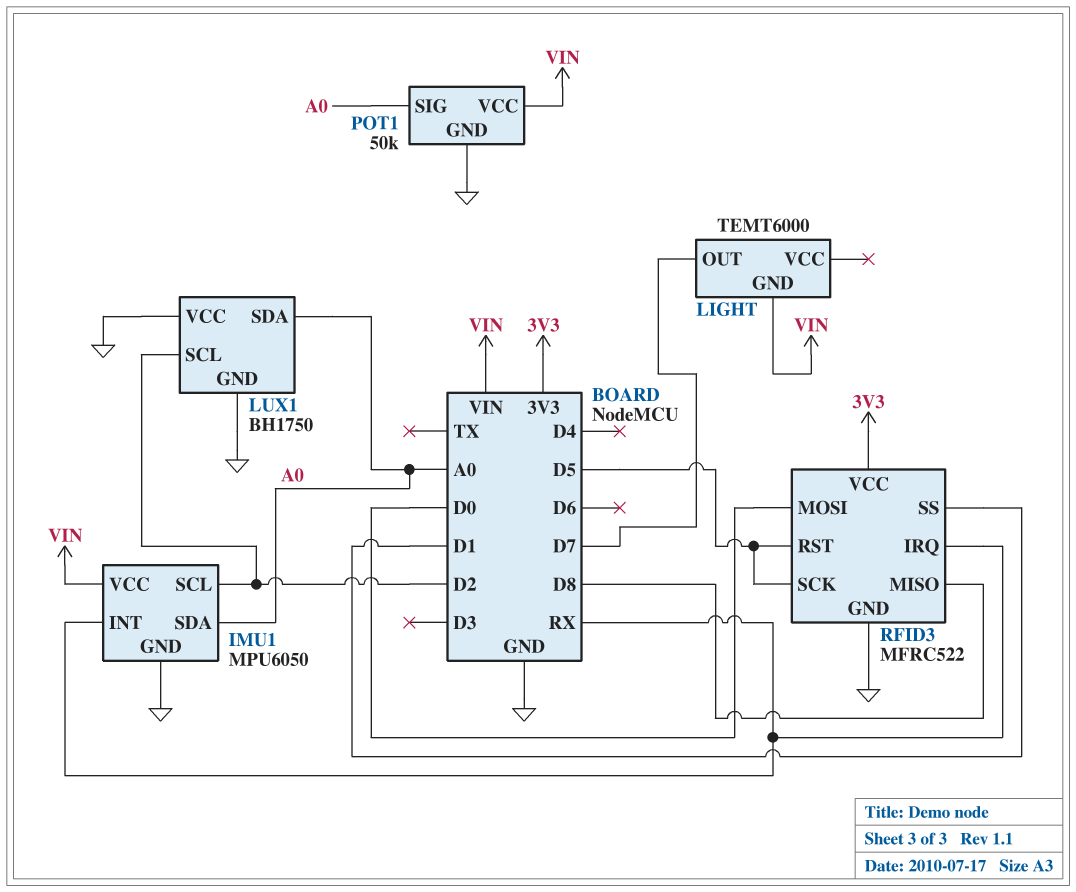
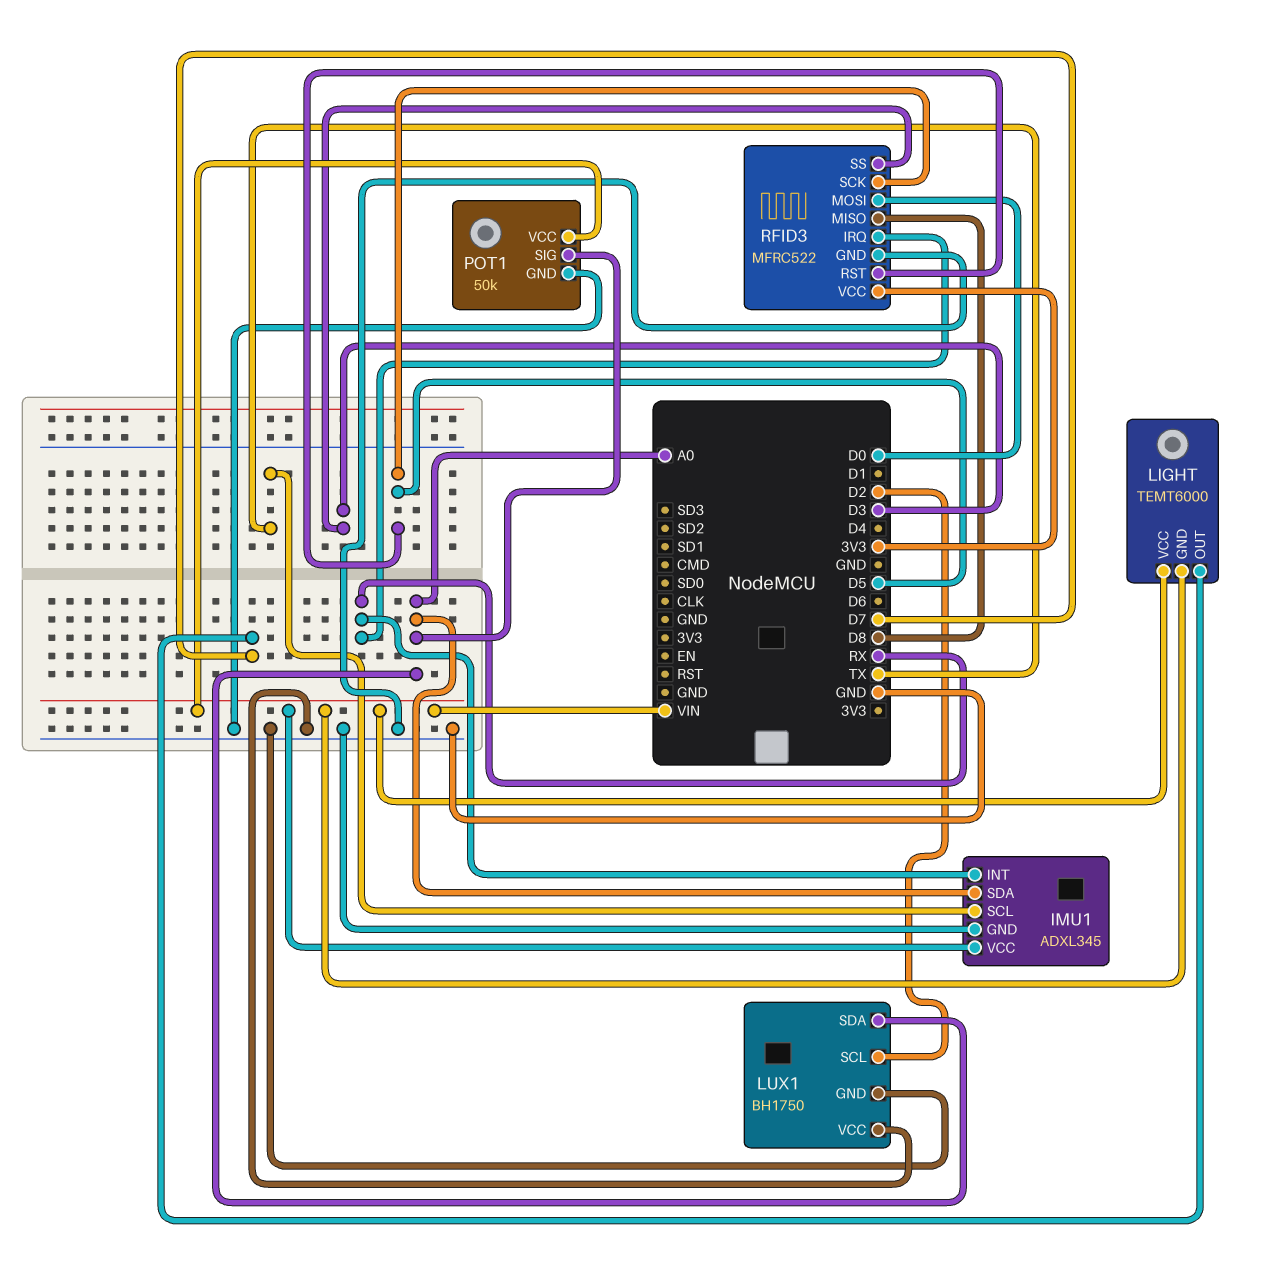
IMU1: MPU6050 -> ADXL345
IMU1 pin SCL: D2 -> TX
LIGHT pin VCC: none -> VIN
RFID3 pin SS: D1 -> D3

